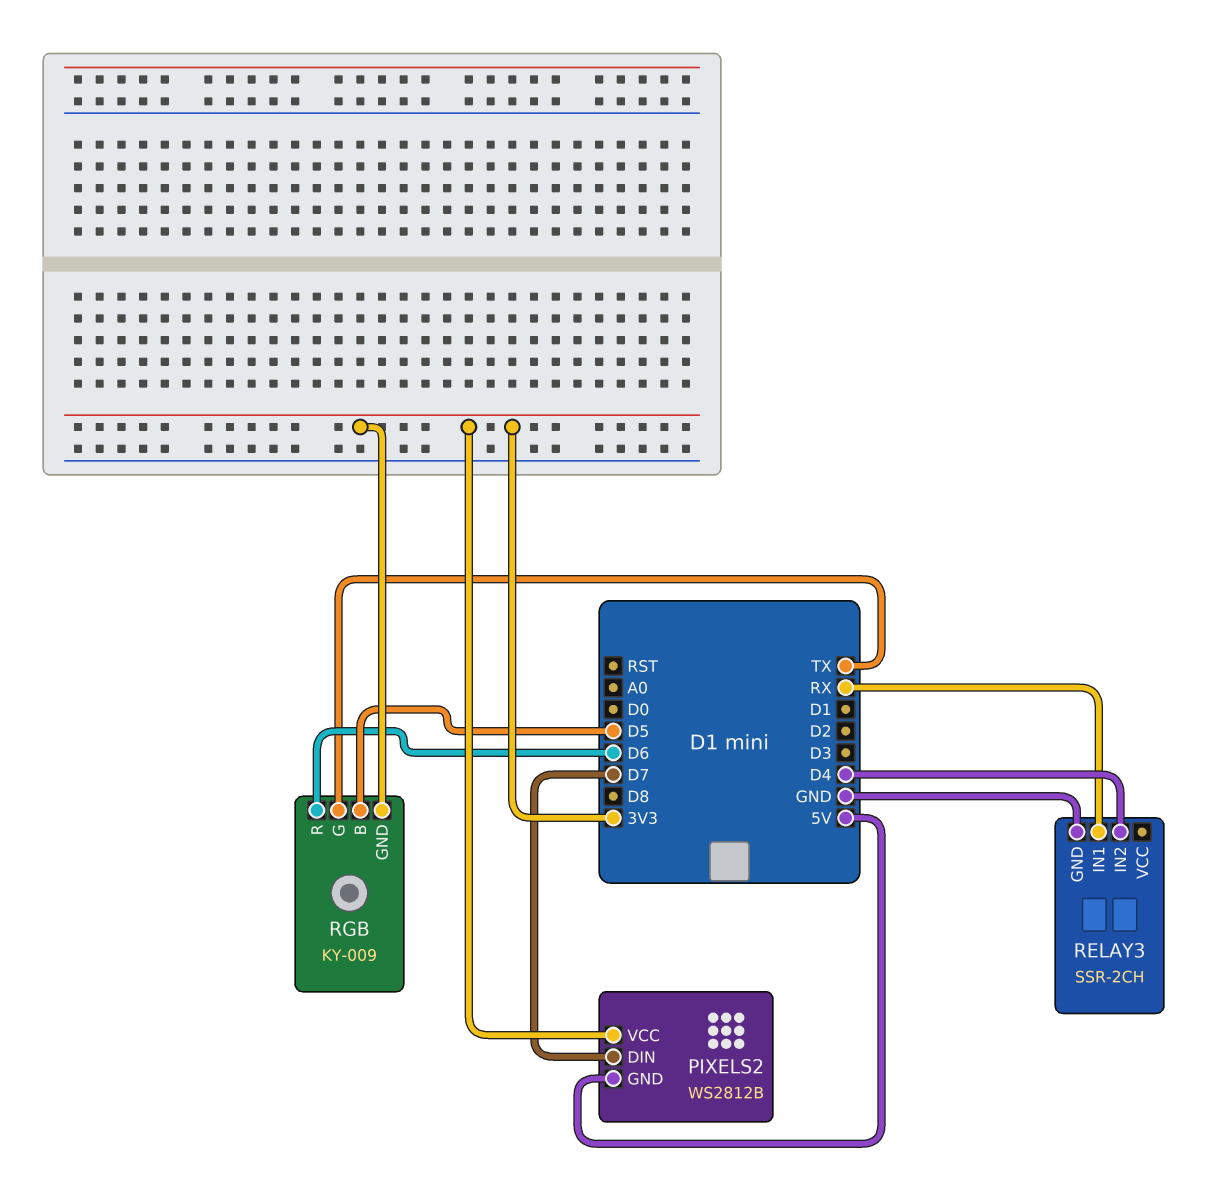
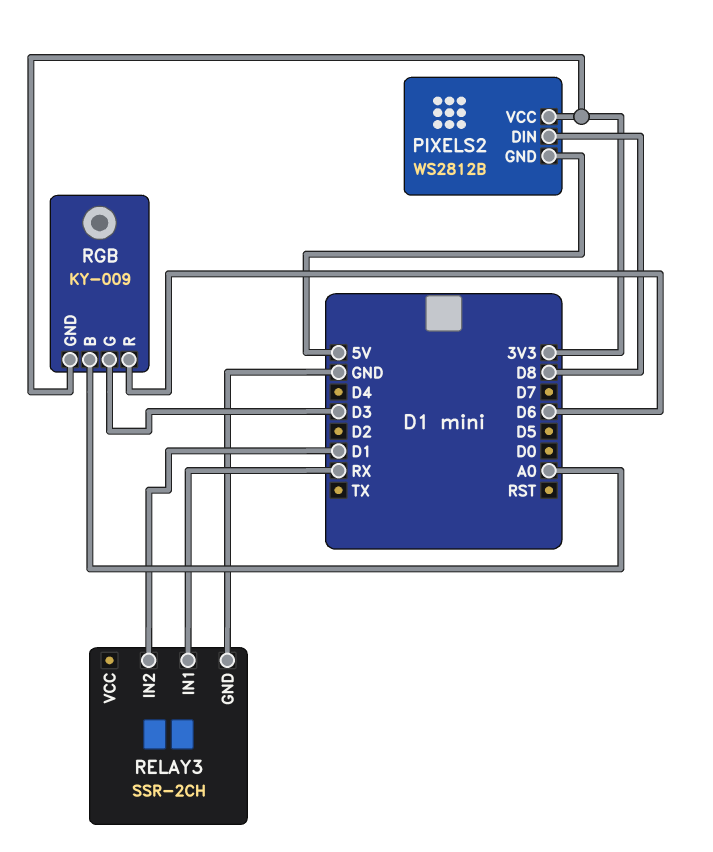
PIXELS2 pin DIN: D7 -> D8
RELAY3 pin IN2: D4 -> D1
RGB pin B: D5 -> A0
RGB pin G: TX -> D3

